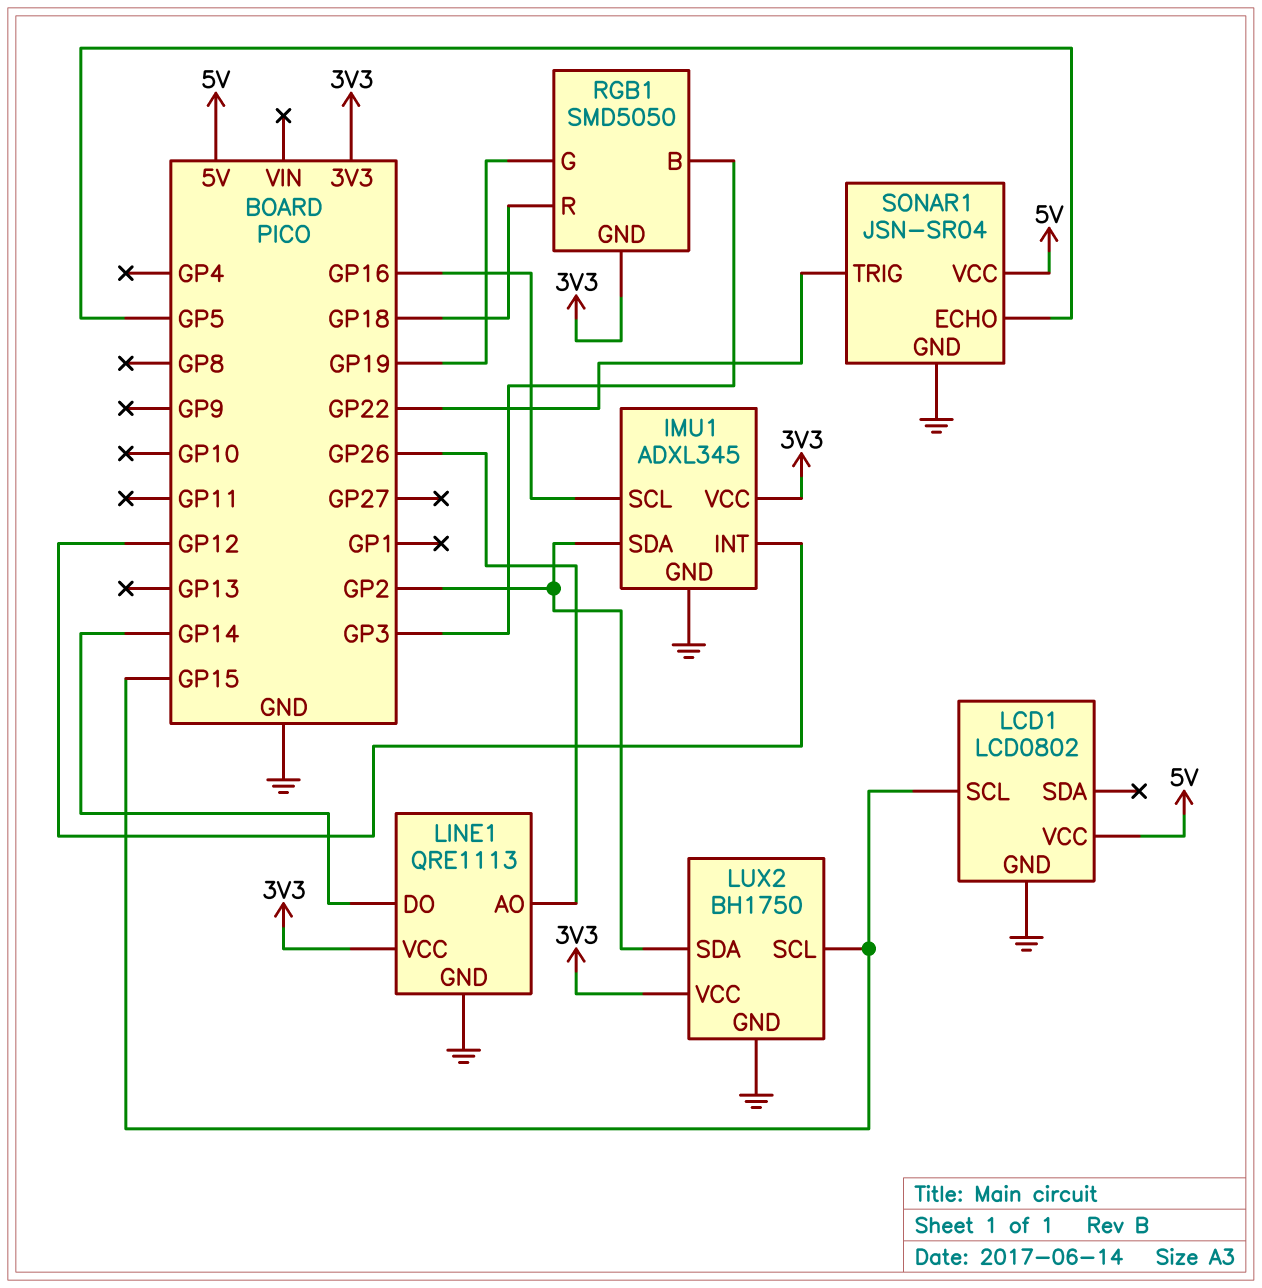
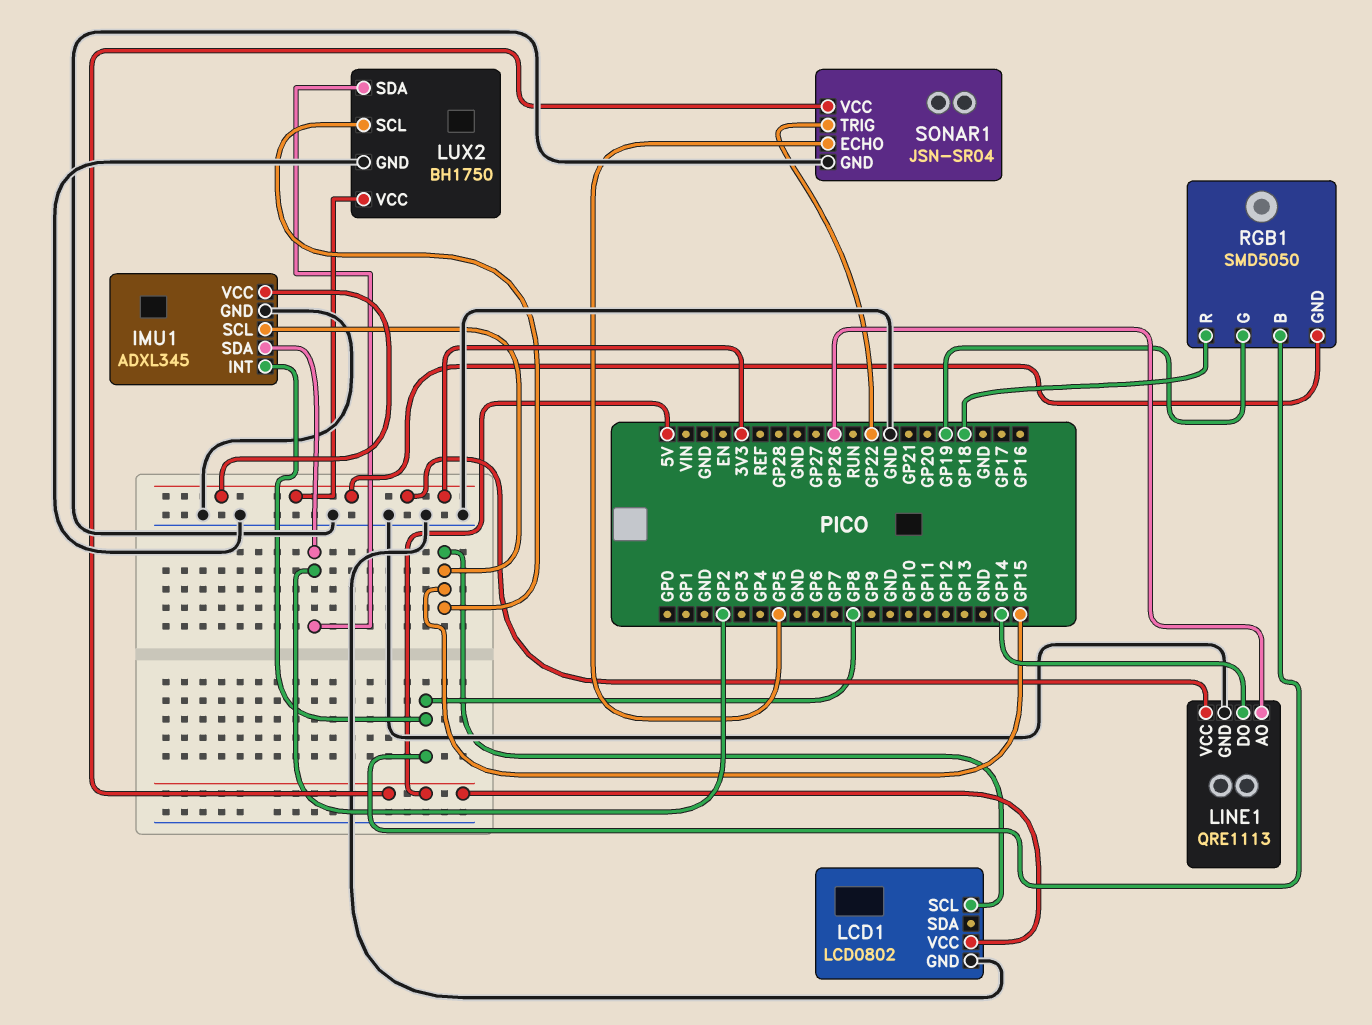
IMU1 pin INT: GP12 -> GP8
IMU1 pin SCL: GP16 -> GP15
RGB1 pin B: GP3 -> GP8

